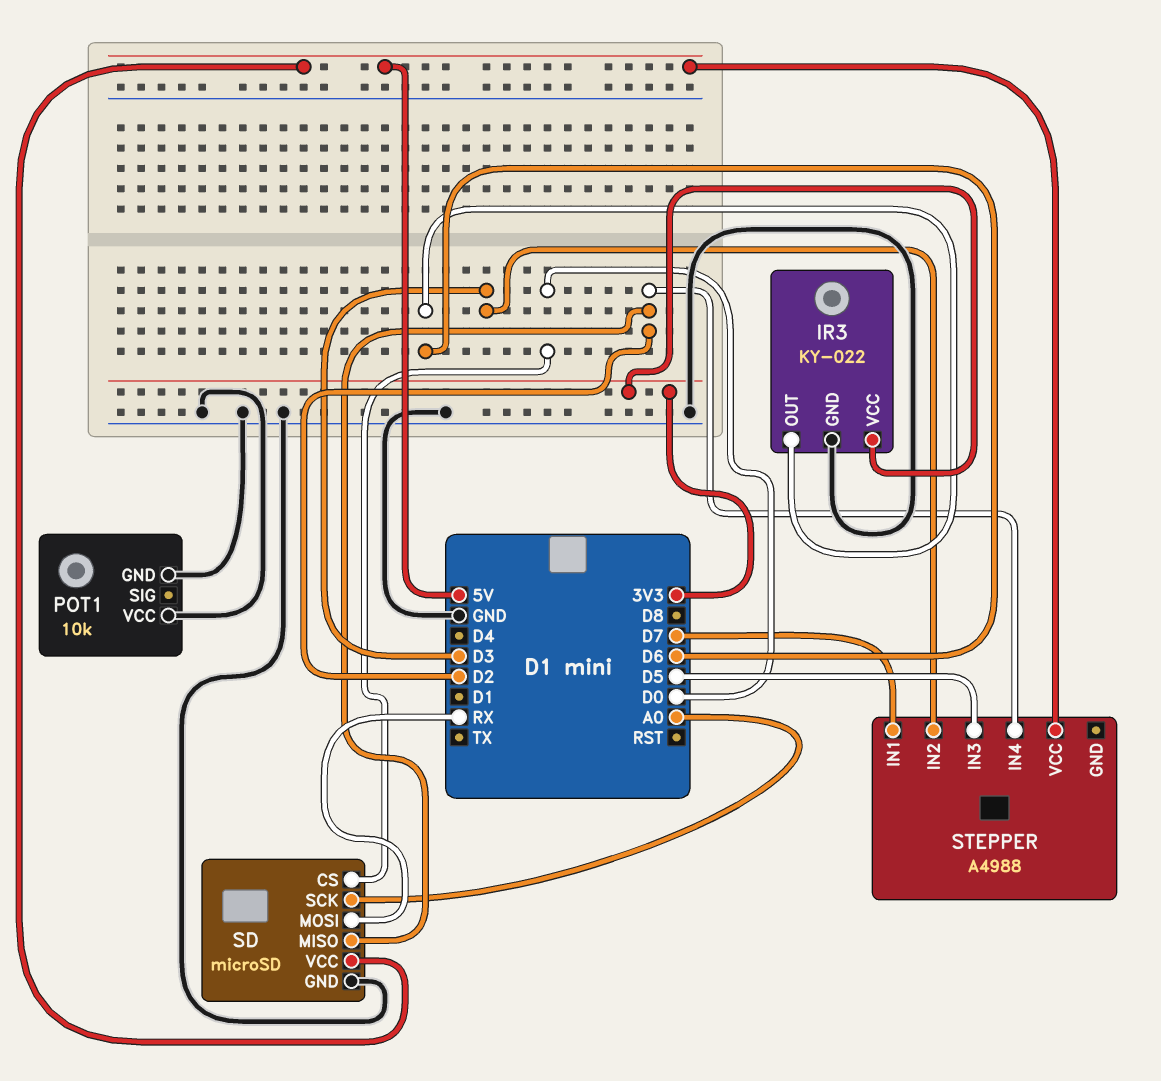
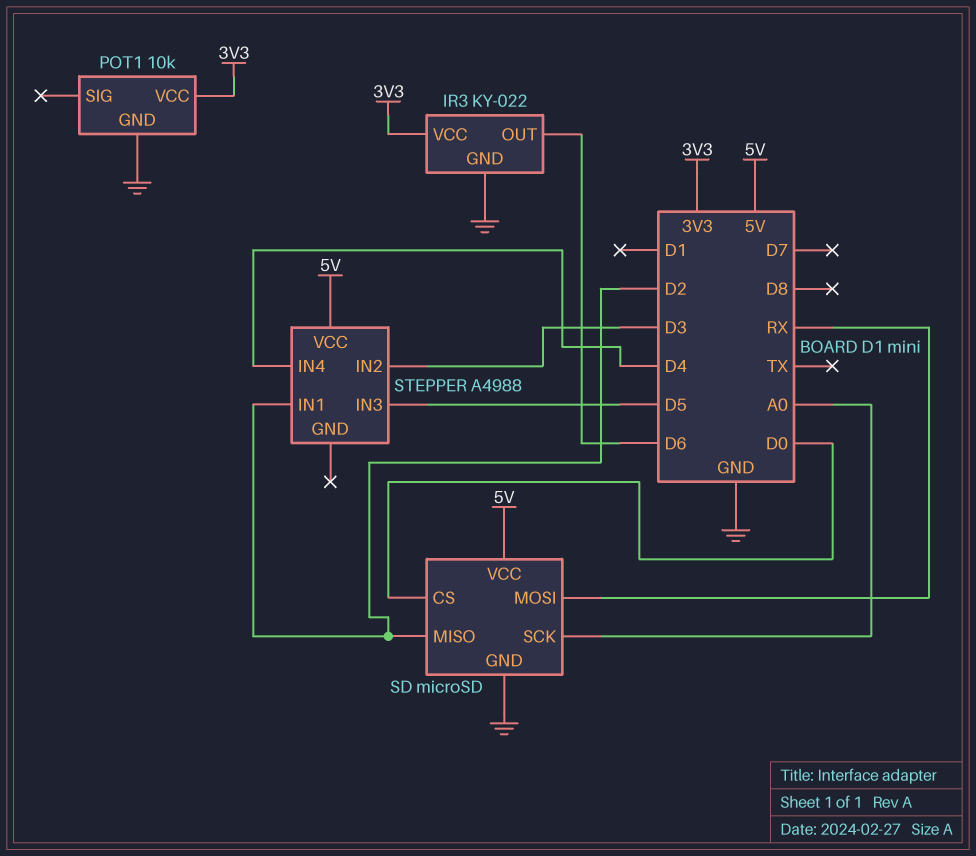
POT1 pin VCC: GND -> 3V3
STEPPER pin IN1: D7 -> D2
STEPPER pin IN4: D2 -> D4

